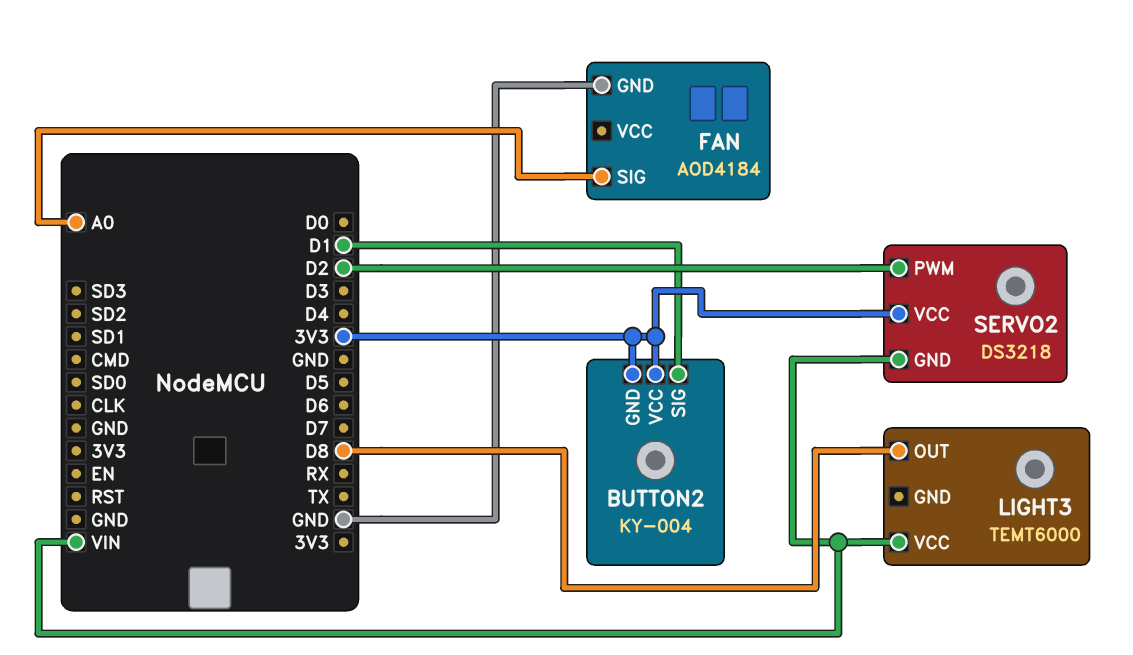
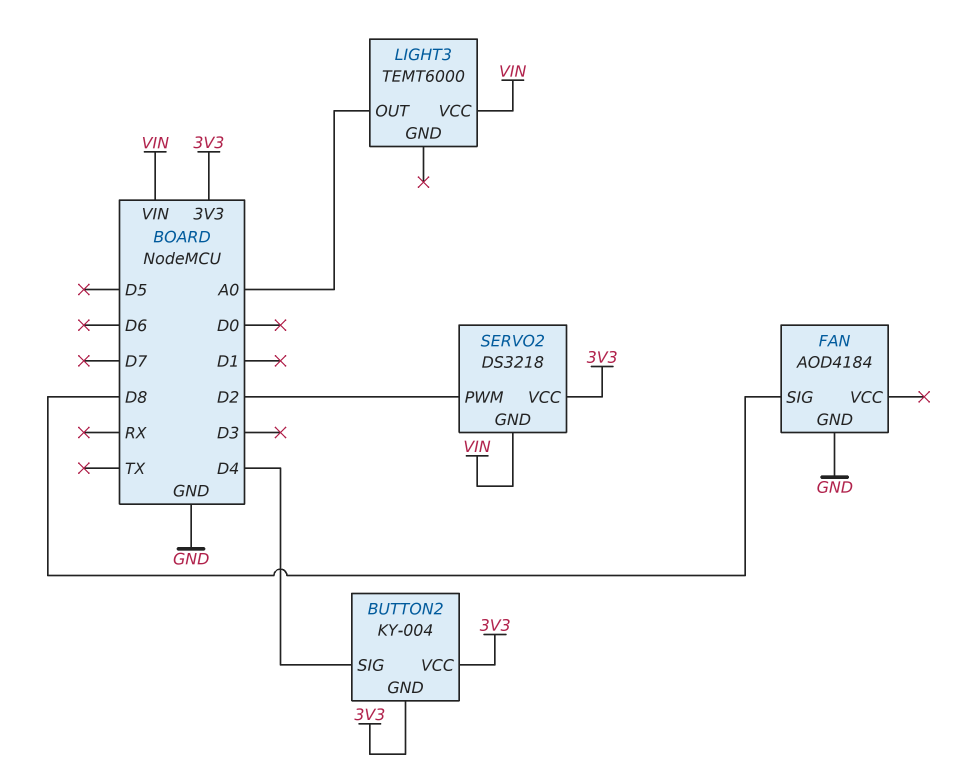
BUTTON2 pin SIG: D1 -> D4
FAN pin SIG: A0 -> D8
LIGHT3 pin OUT: D8 -> A0

